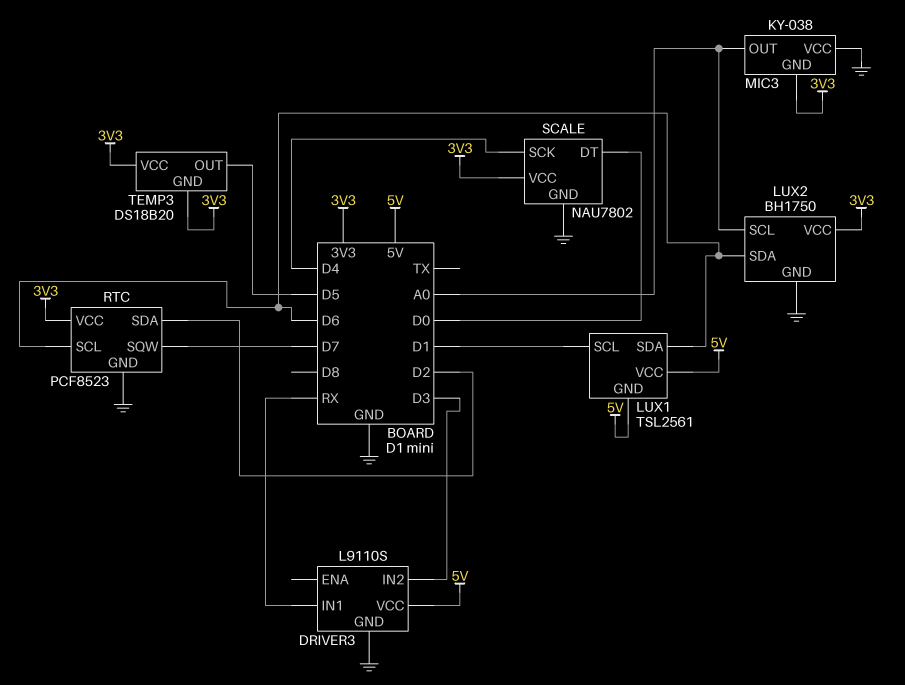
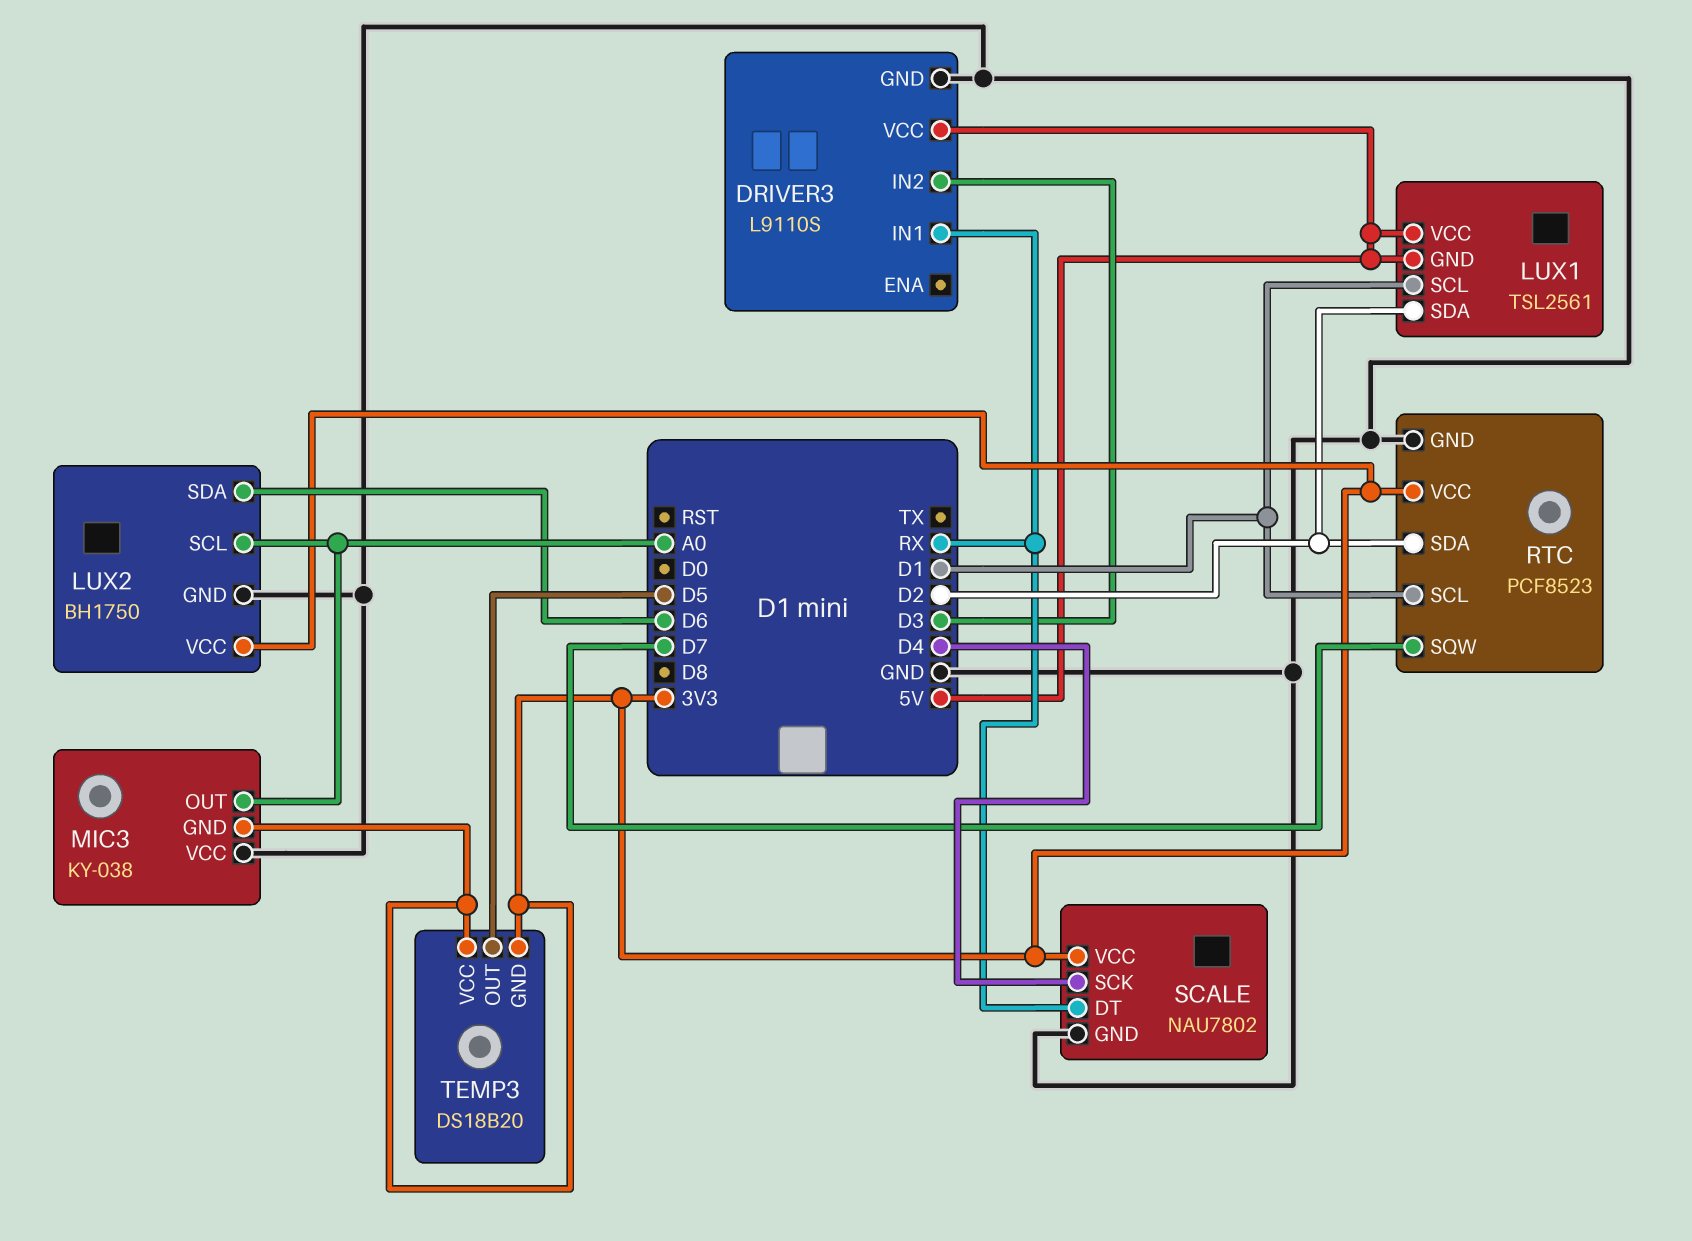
LUX1 pin SDA: D6 -> D2
RTC pin SCL: D6 -> D1
SCALE pin DT: D0 -> RX

